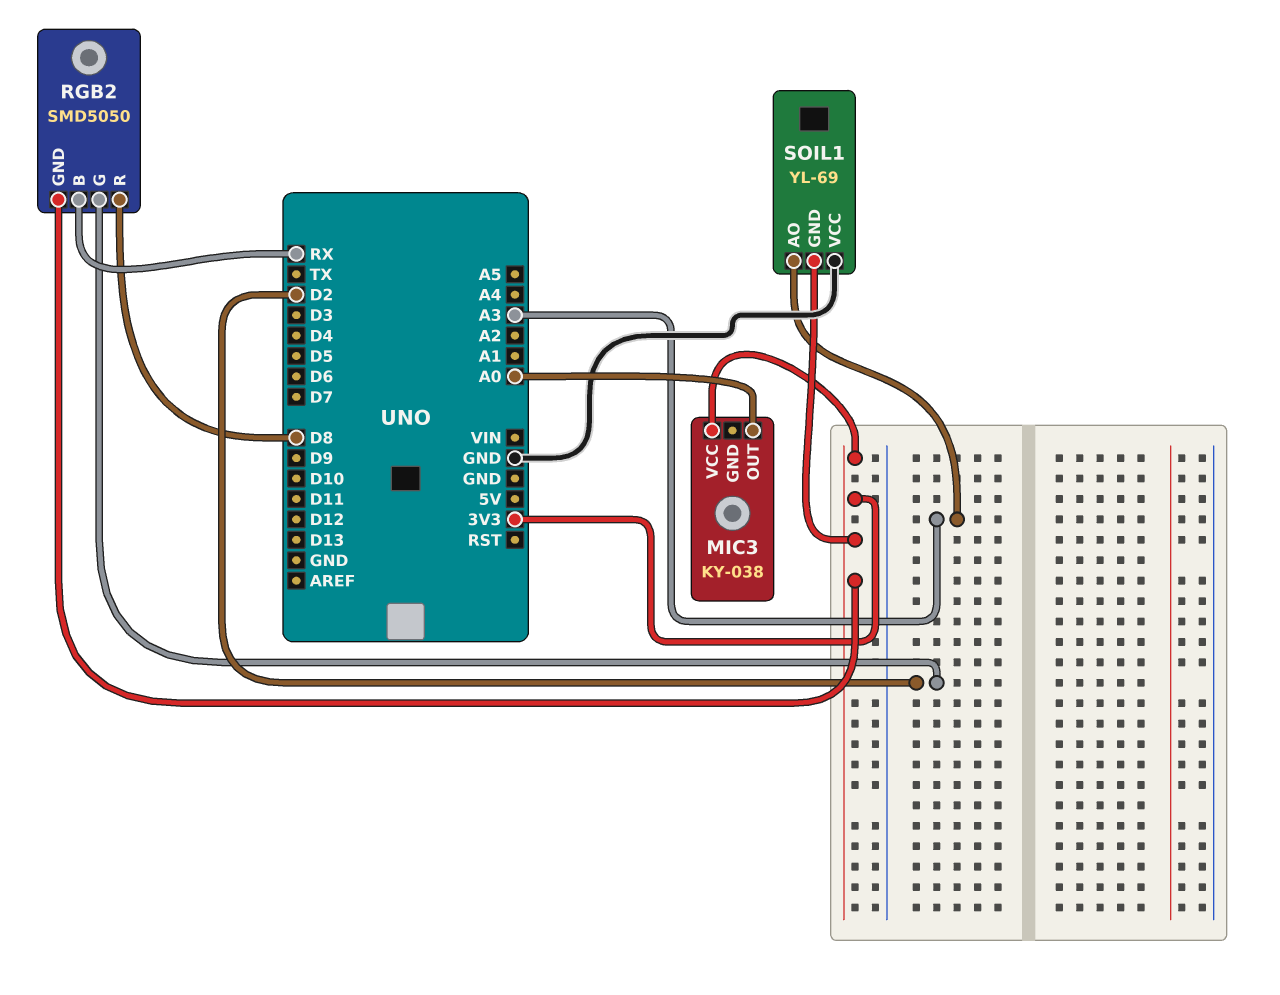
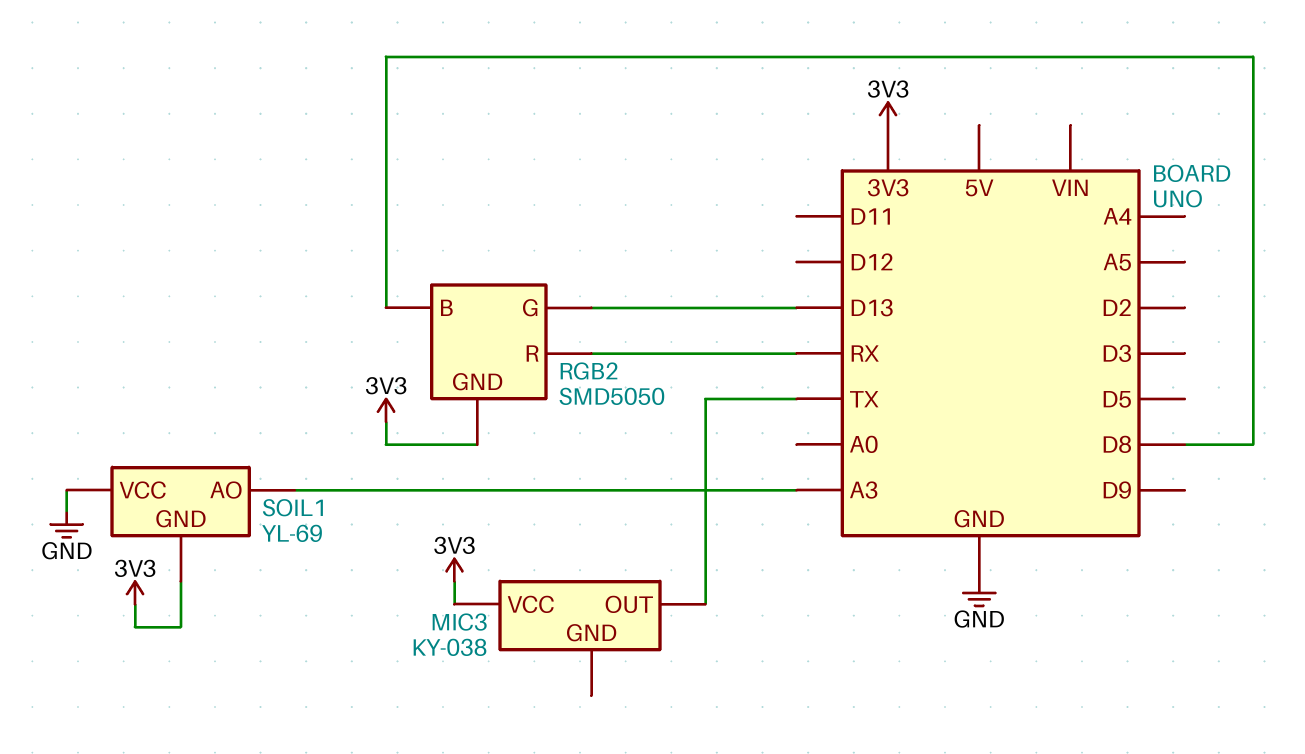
MIC3 pin OUT: A0 -> TX
RGB2 pin B: RX -> D8
RGB2 pin G: D2 -> D13
RGB2 pin R: D8 -> RX

